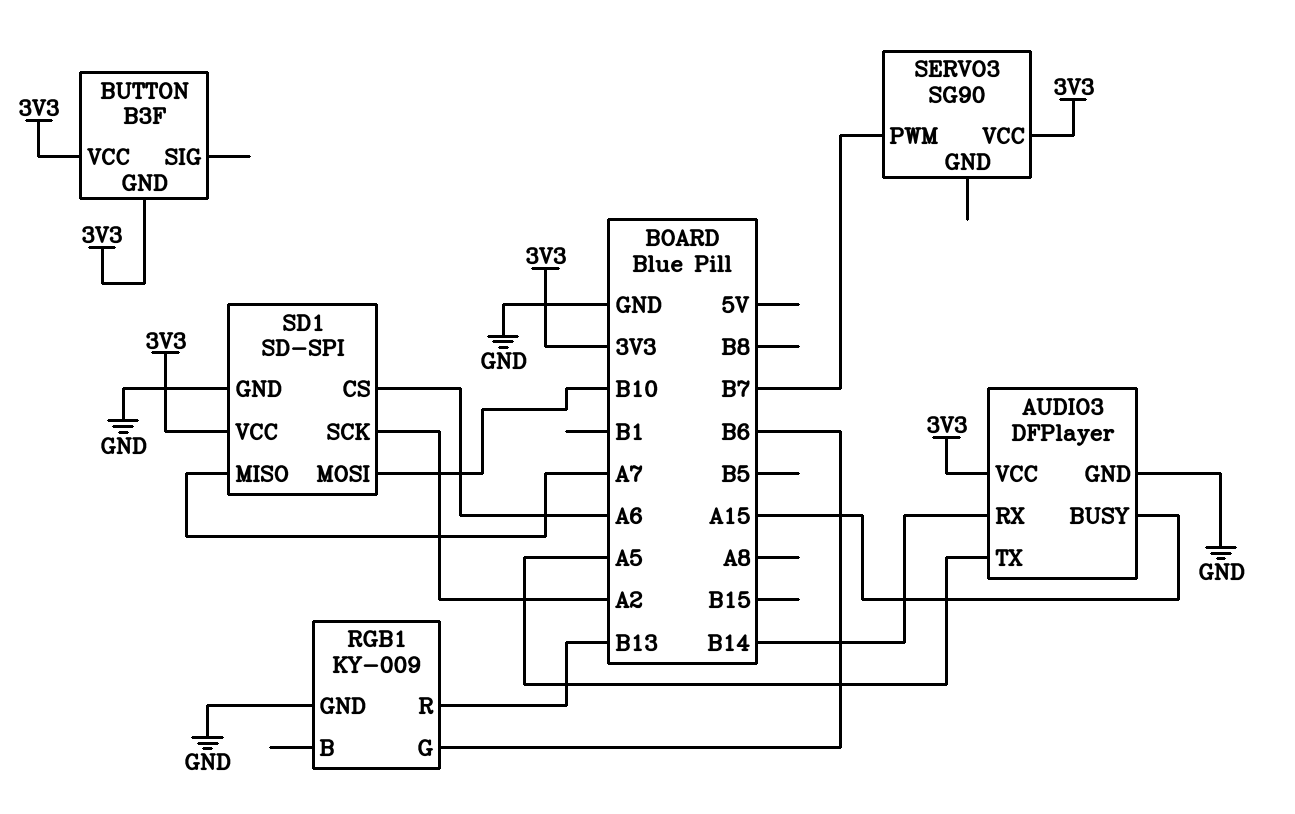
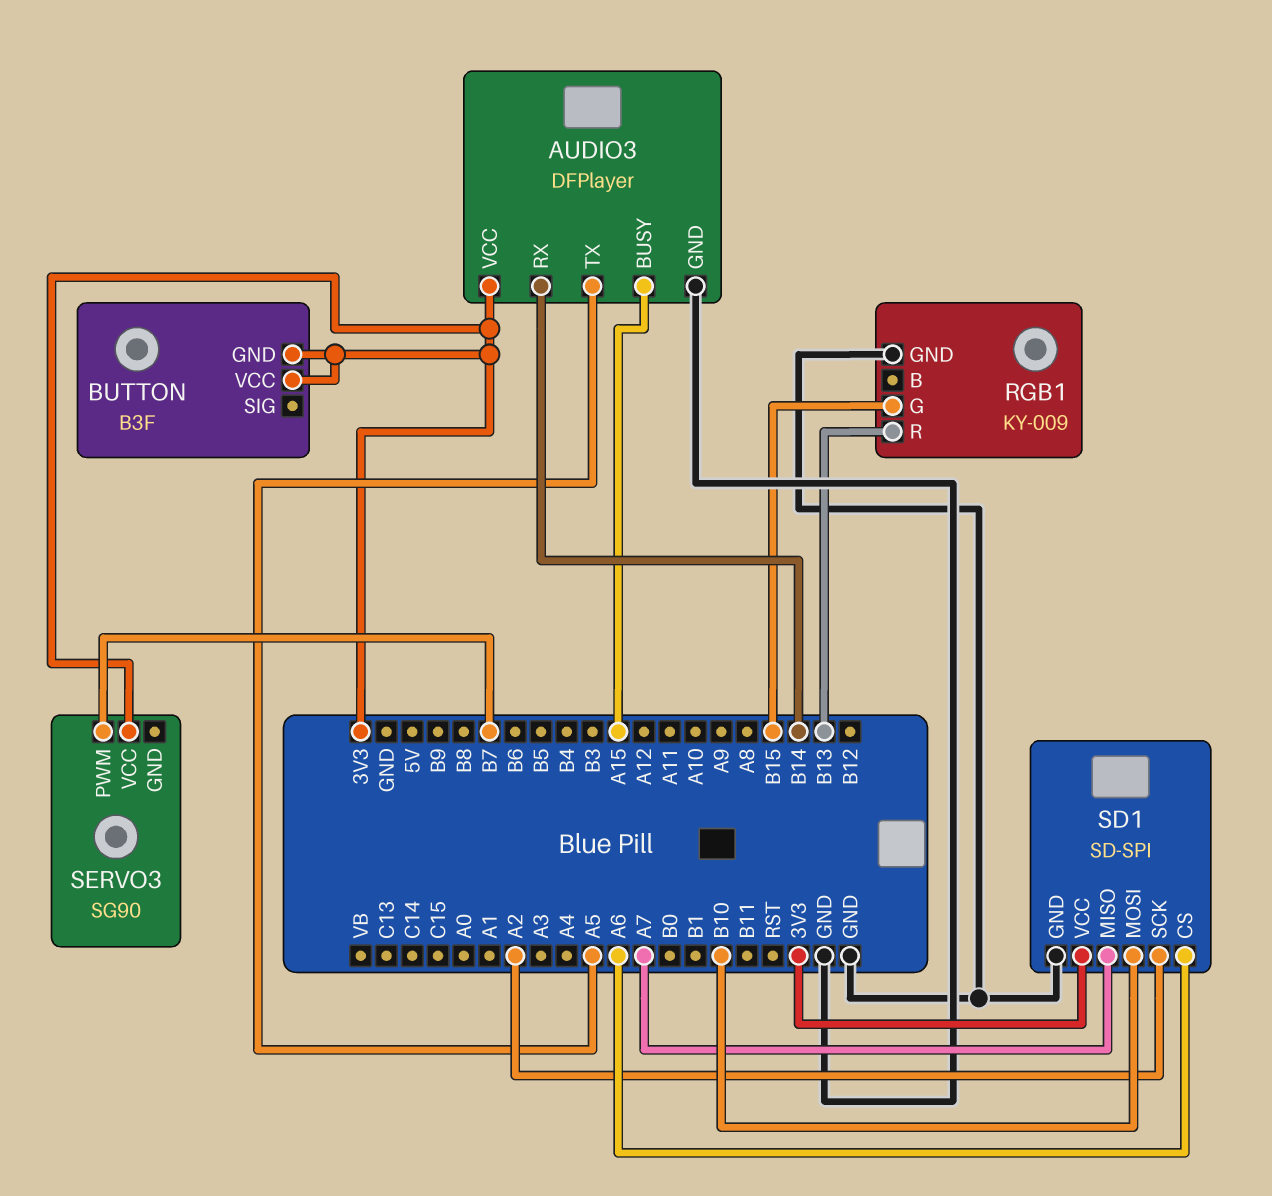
RGB1 pin G: B6 -> B15

